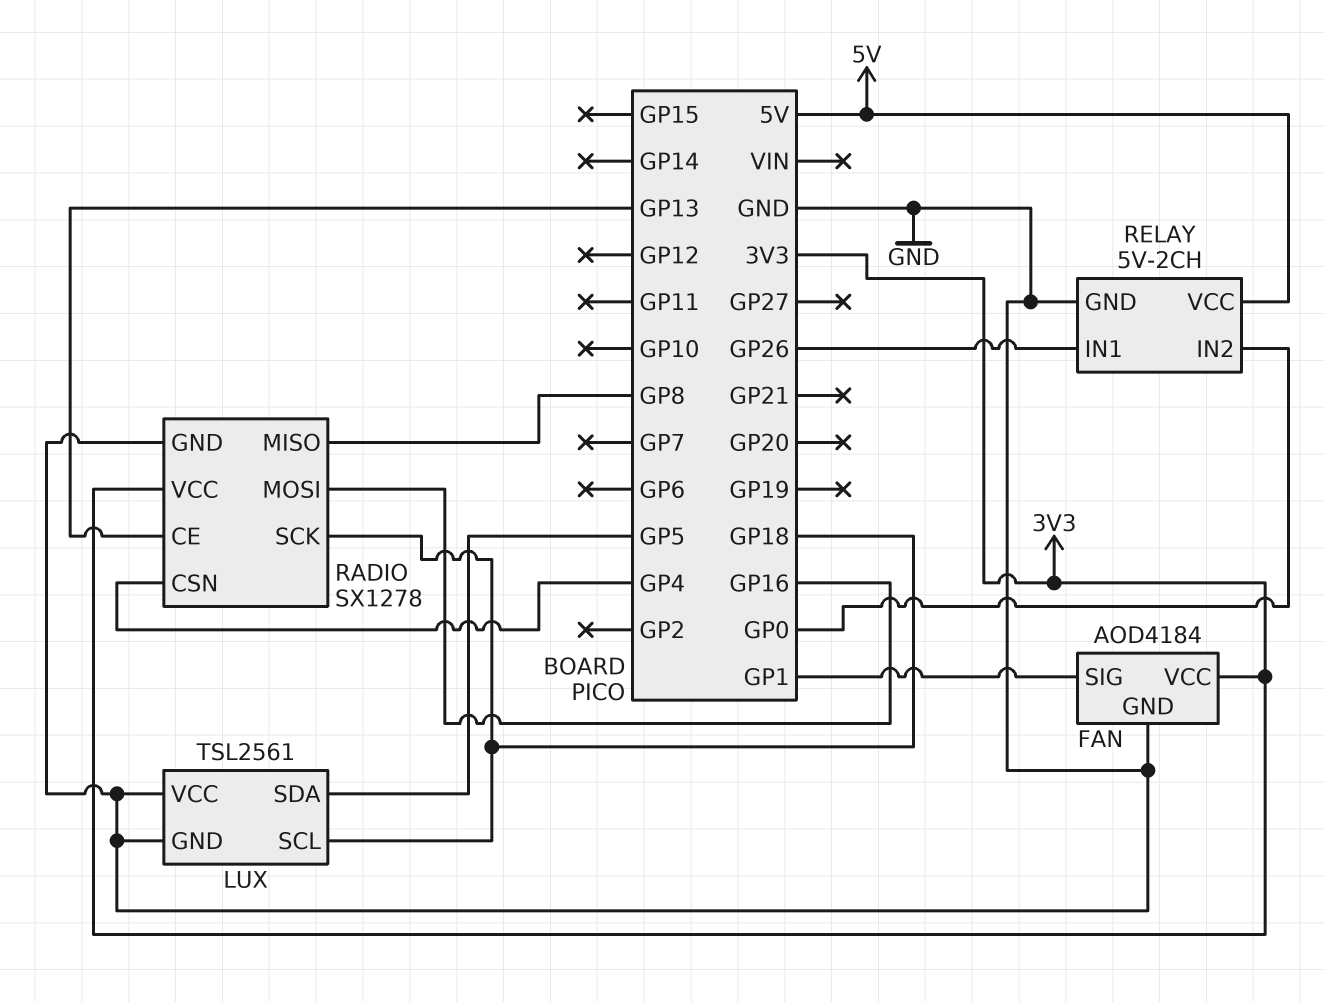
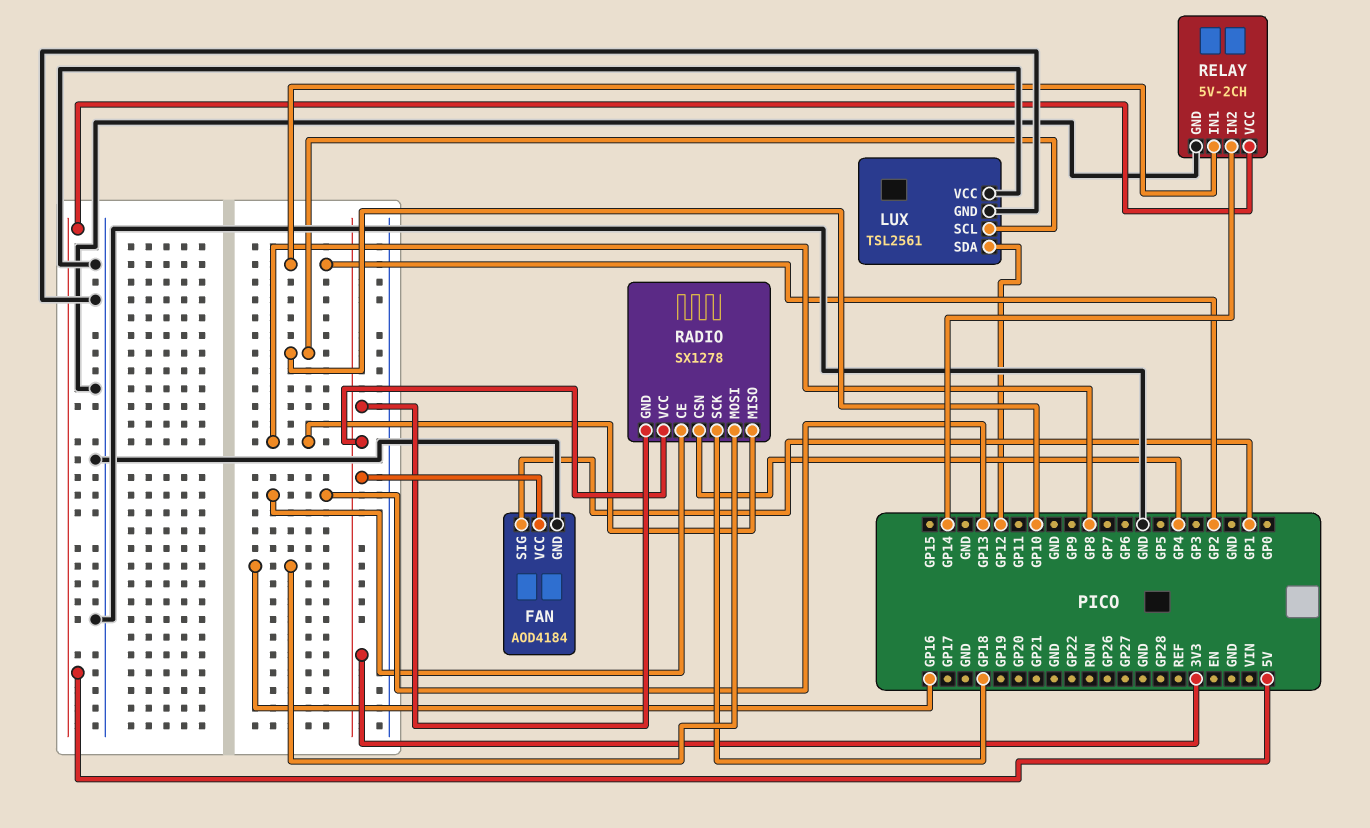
LUX pin SCL: GP18 -> GP10
LUX pin SDA: GP5 -> GP12
RADIO pin GND: GND -> 3V3
RELAY pin IN1: GP26 -> GP2
RELAY pin IN2: GP0 -> GP14

